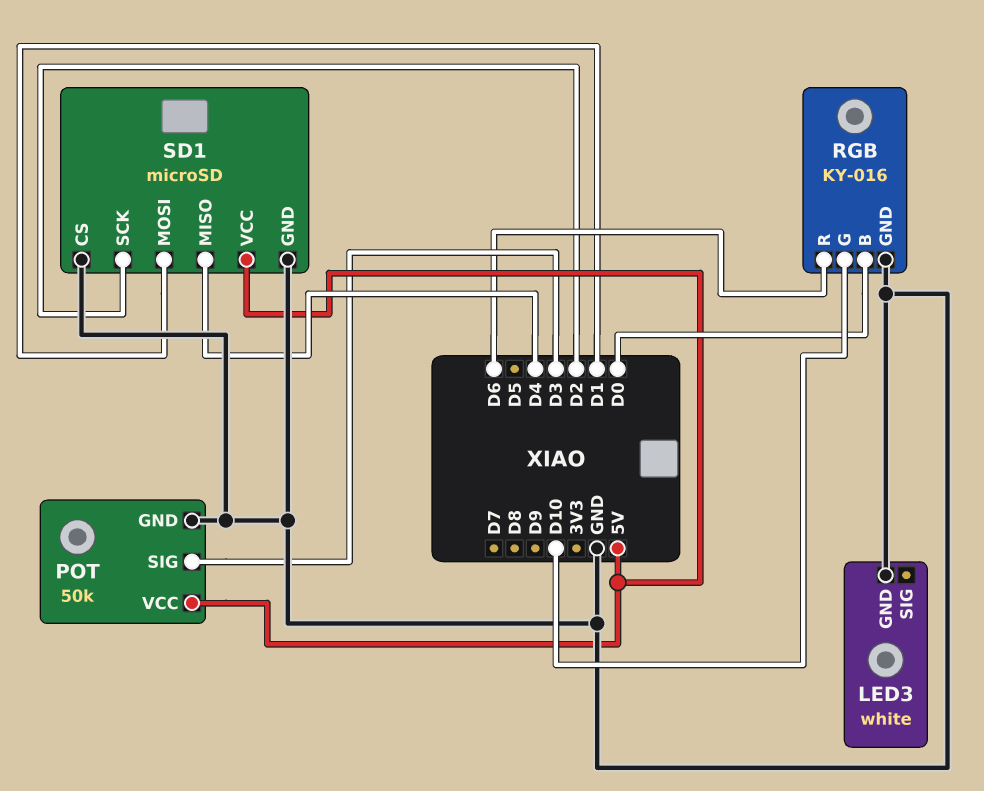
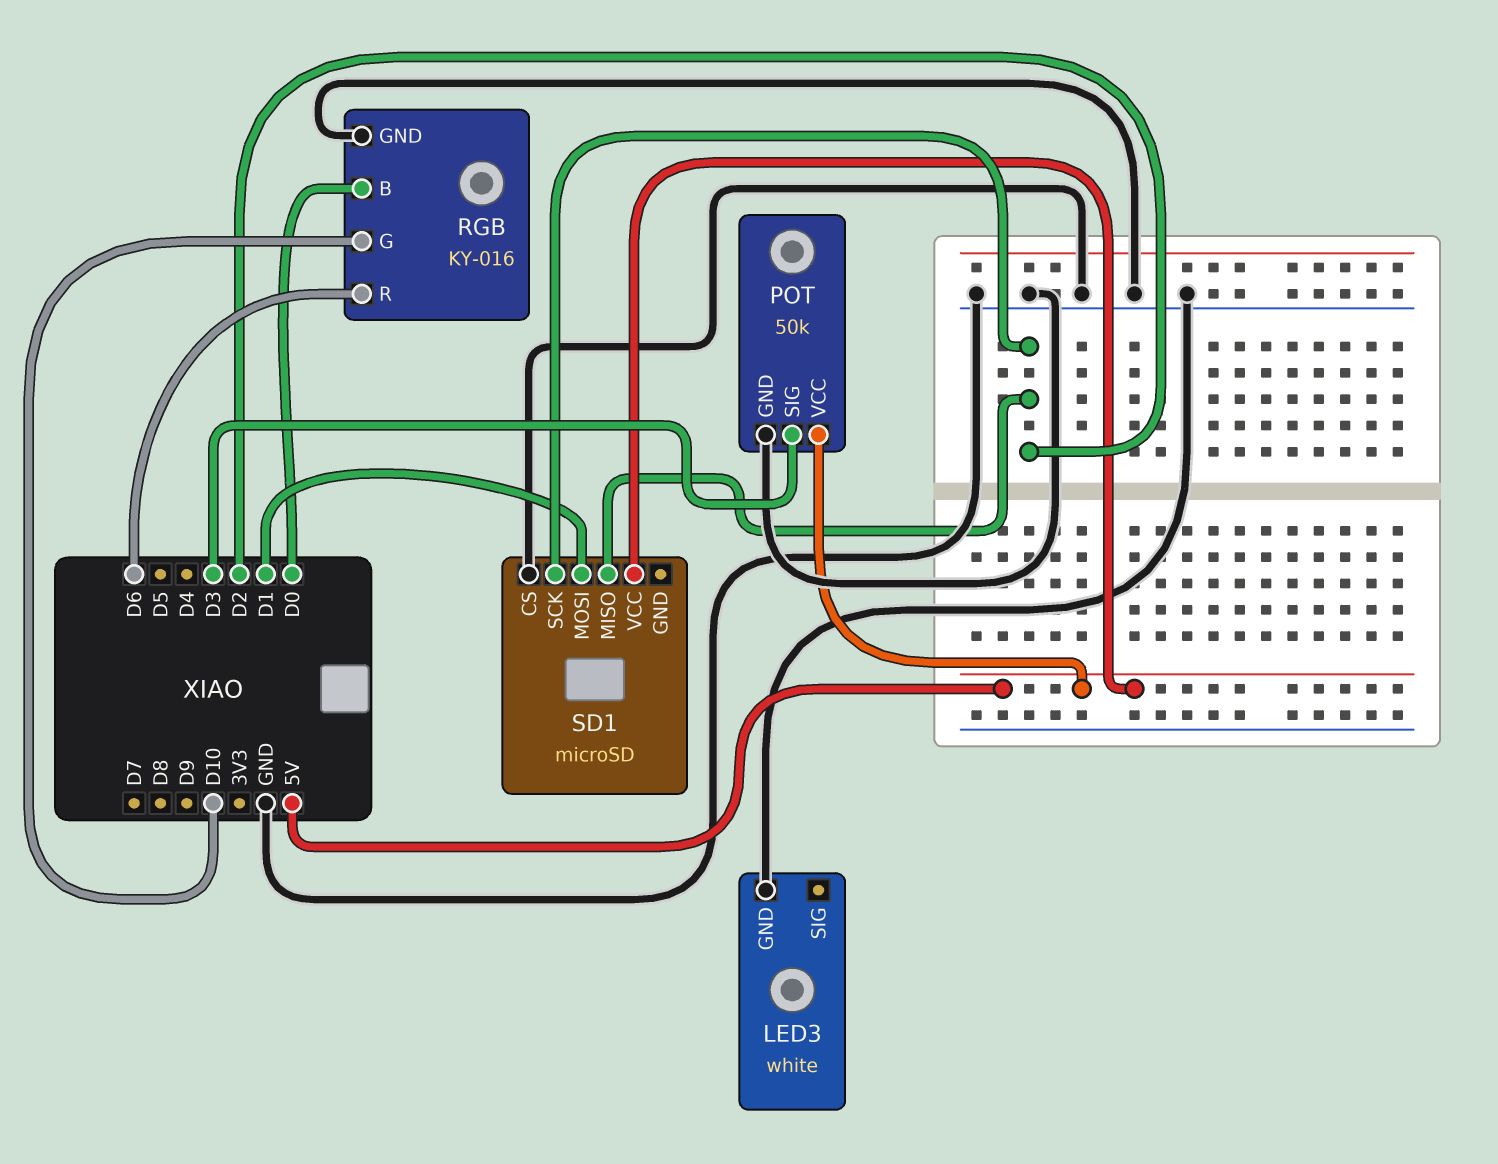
SD1 pin GND: GND -> none
SD1 pin MISO: D4 -> D2

